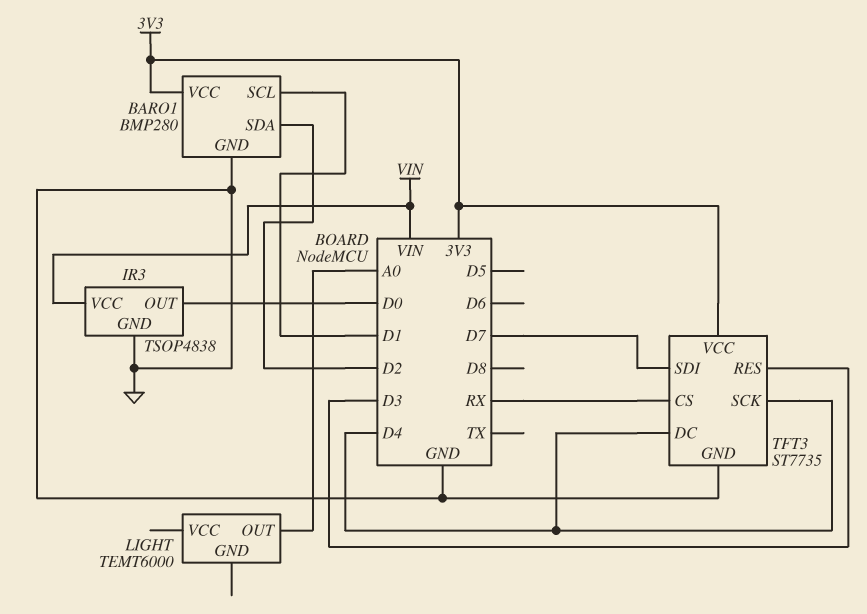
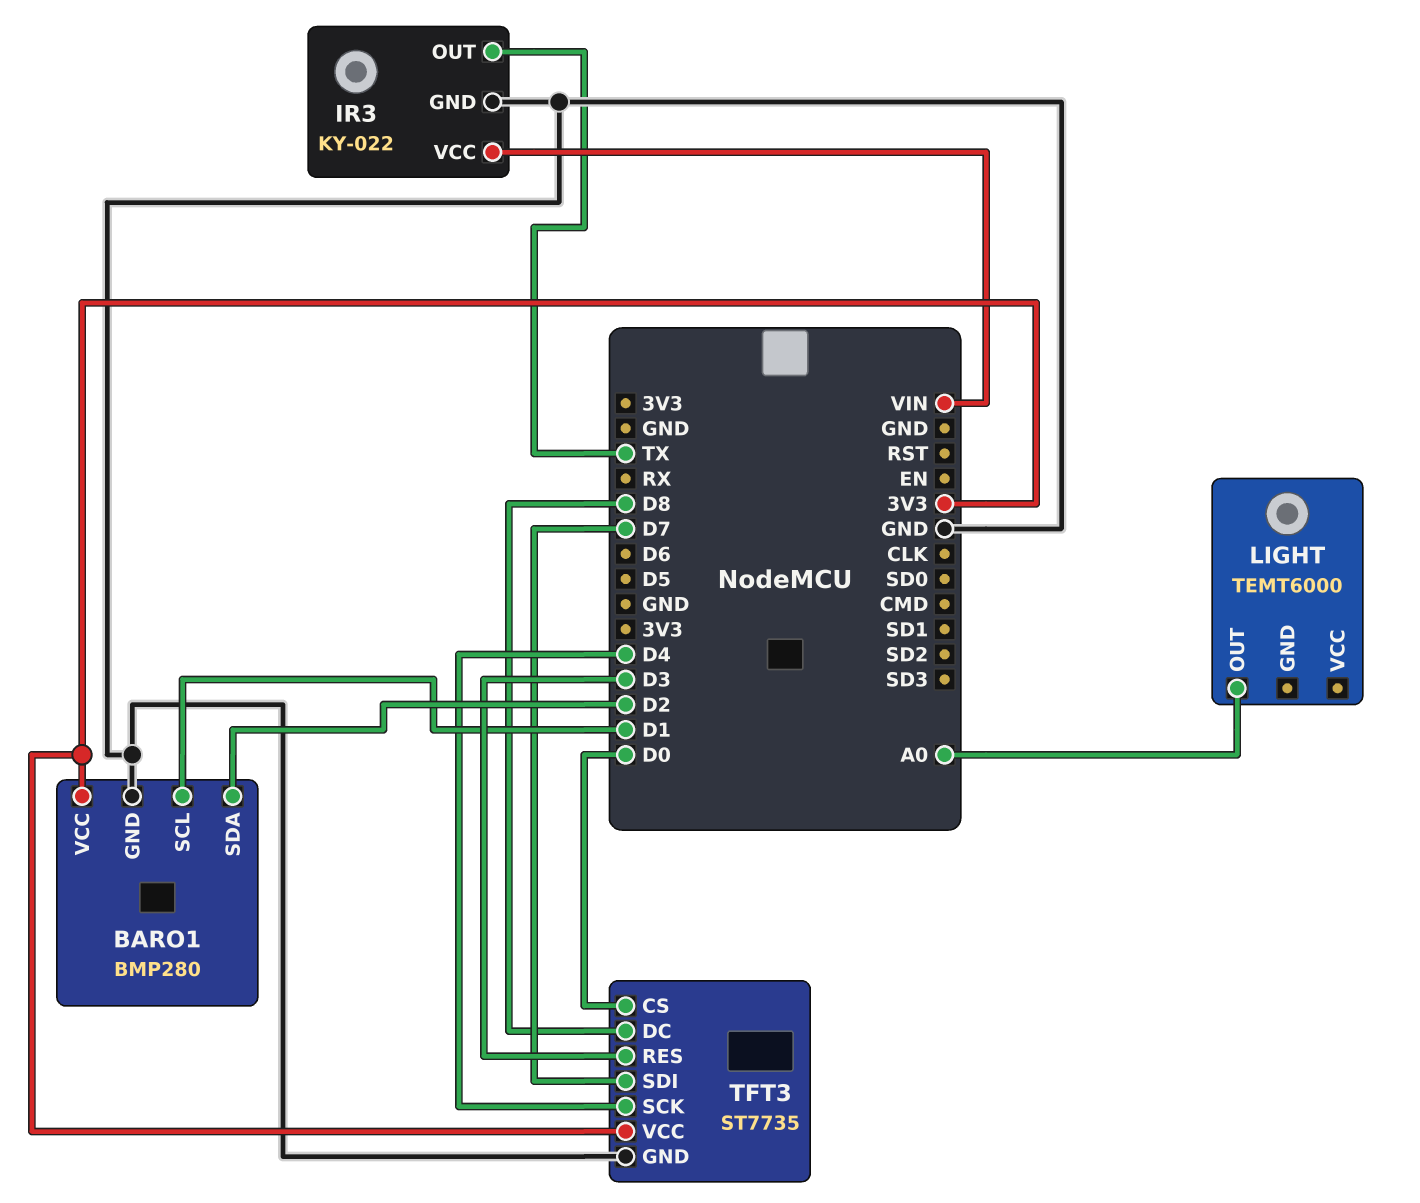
IR3: TSOP4838 -> KY-022
IR3 pin OUT: D0 -> TX
TFT3 pin CS: RX -> D0
TFT3 pin DC: D4 -> D8

